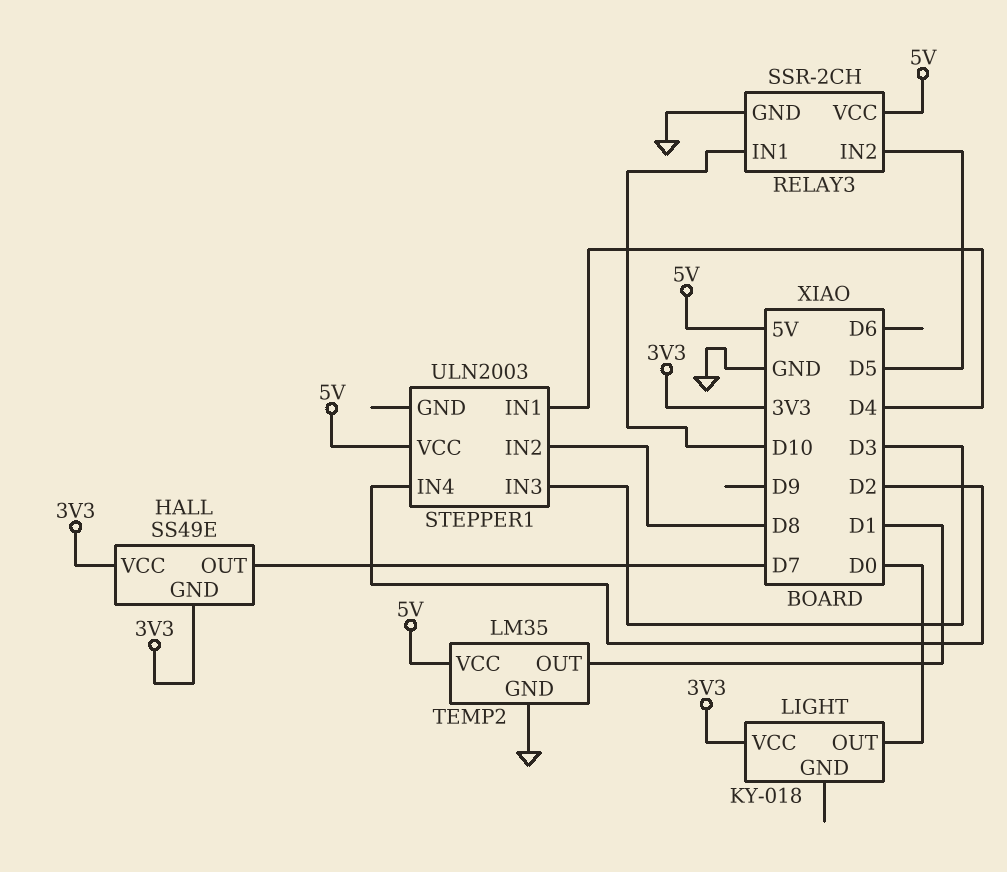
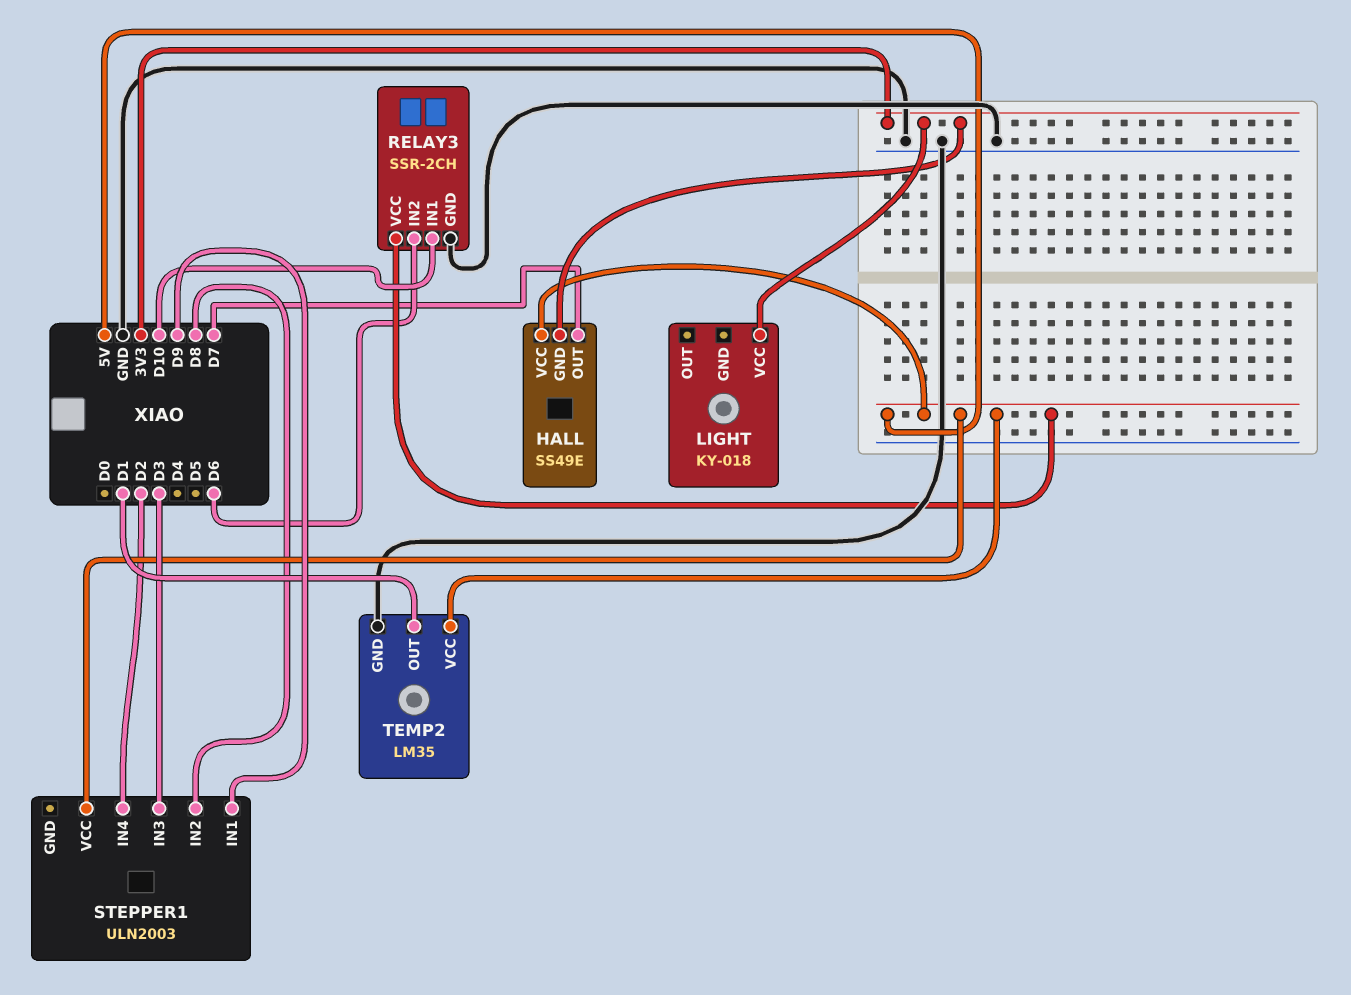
HALL pin VCC: 3V3 -> 5V
LIGHT pin OUT: D0 -> none
RELAY3 pin IN2: D5 -> D6
STEPPER1 pin IN1: D4 -> D9

